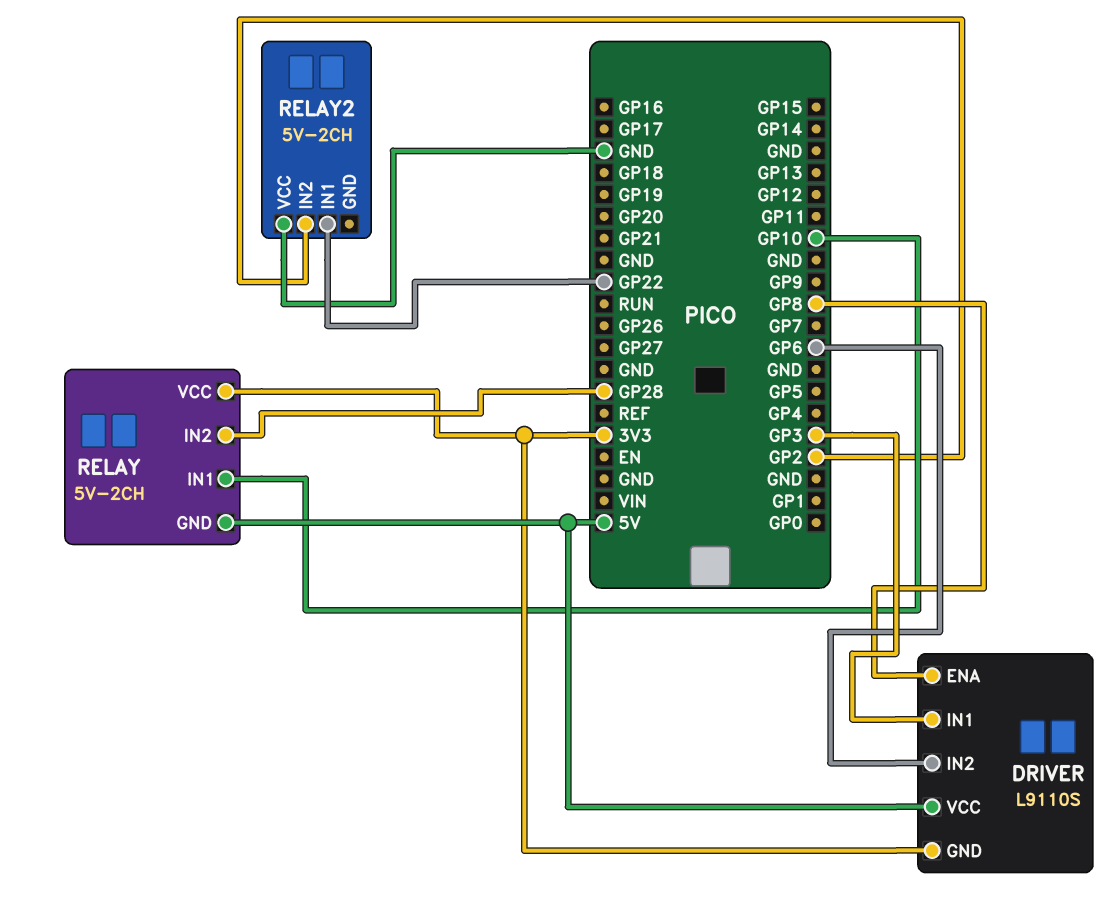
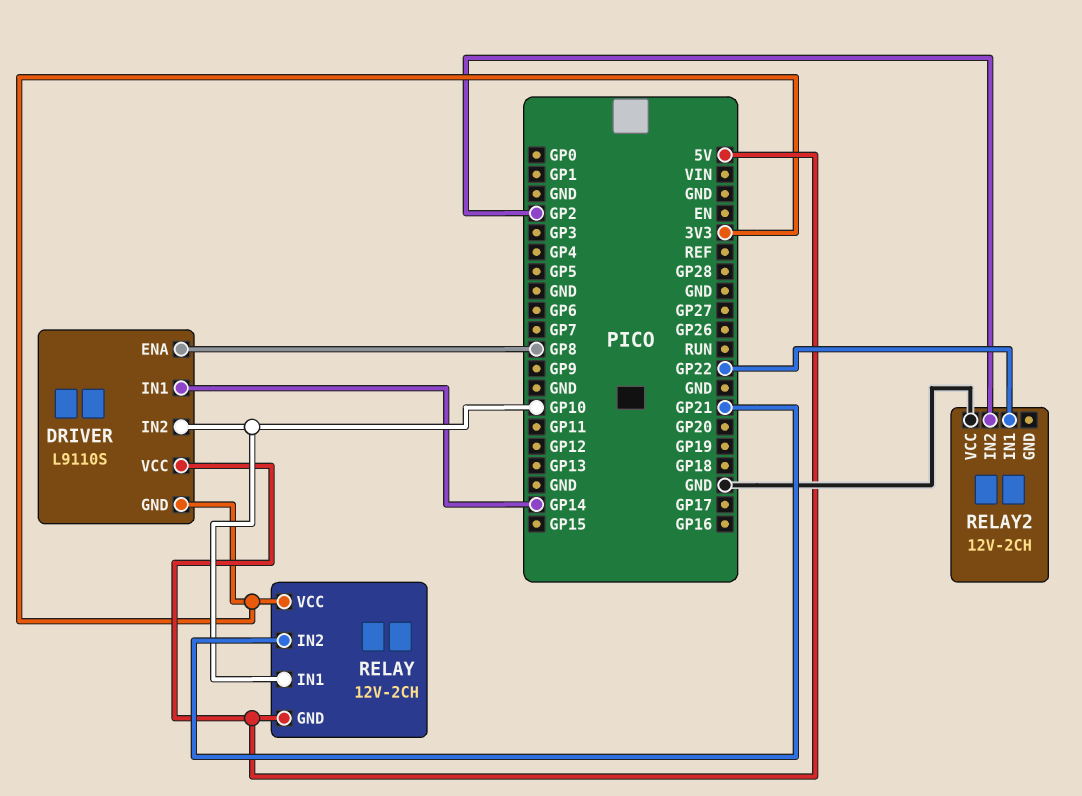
DRIVER pin IN1: GP3 -> GP14
DRIVER pin IN2: GP6 -> GP10
RELAY: 5V-2CH -> 12V-2CH
RELAY pin IN2: GP28 -> GP21
RELAY2: 5V-2CH -> 12V-2CH

